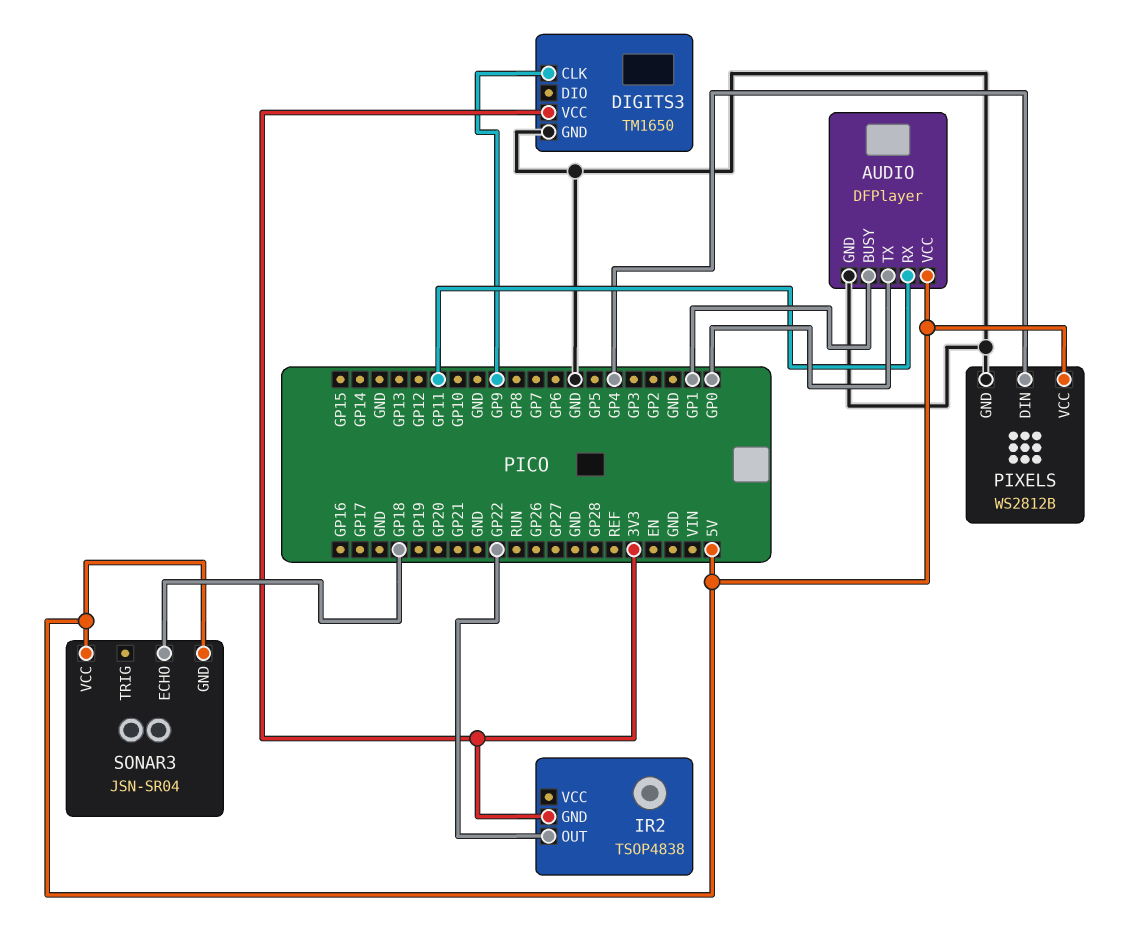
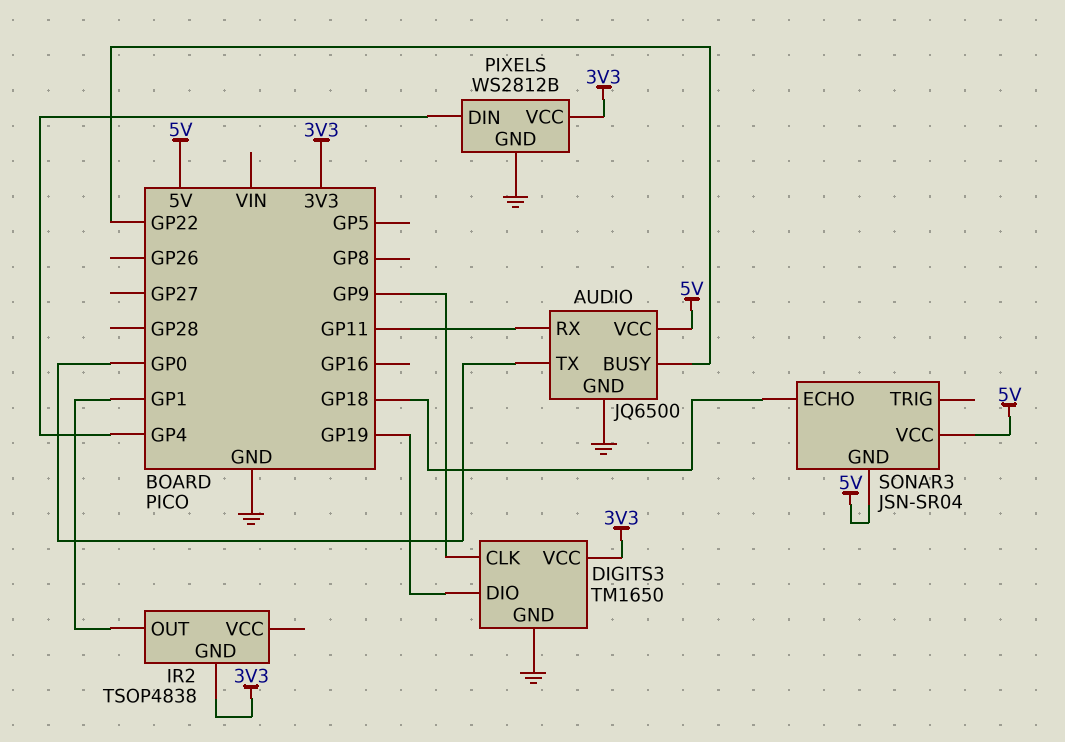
AUDIO: DFPlayer -> JQ6500
AUDIO pin BUSY: GP1 -> GP22
DIGITS3 pin DIO: none -> GP19
IR2 pin OUT: GP22 -> GP1
PIXELS pin VCC: 5V -> 3V3

